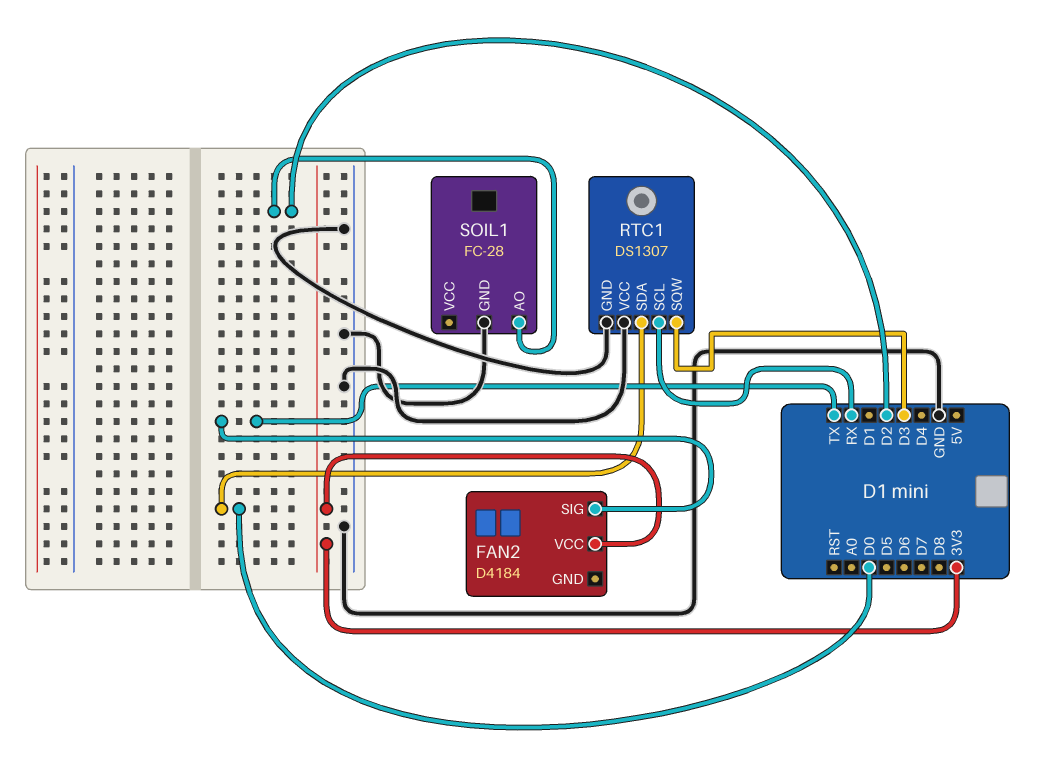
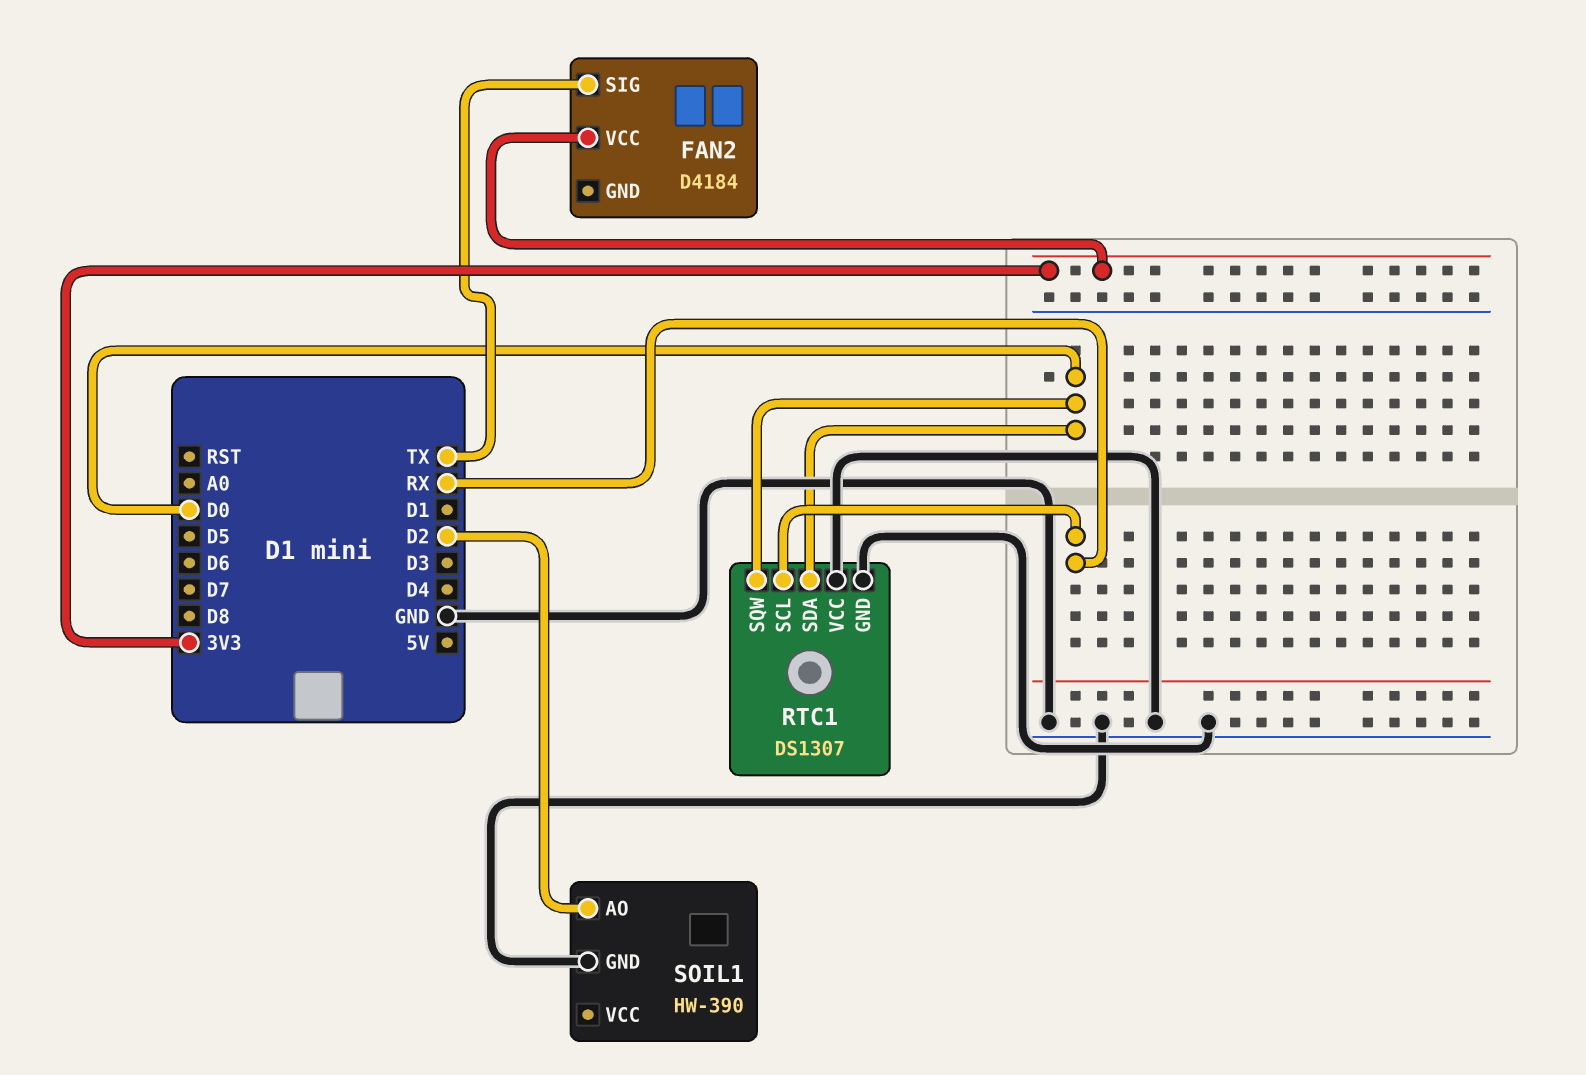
RTC1 pin SQW: D3 -> D0
SOIL1: FC-28 -> HW-390

